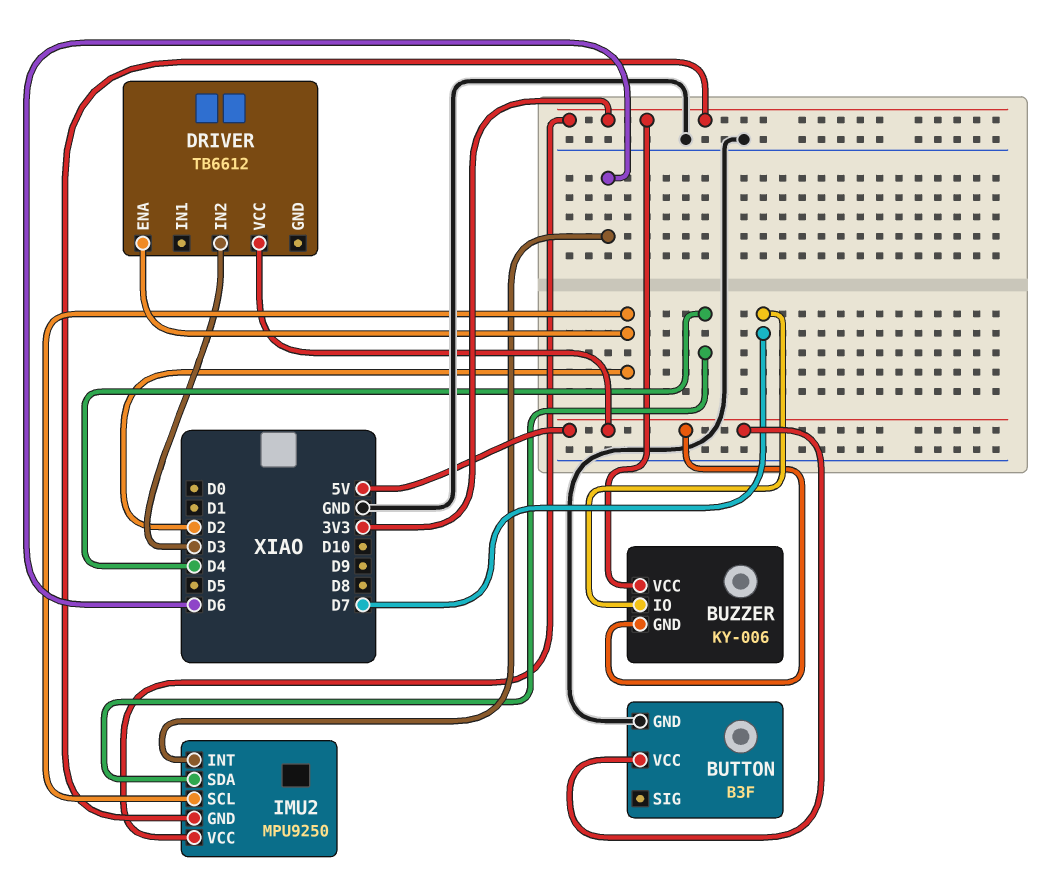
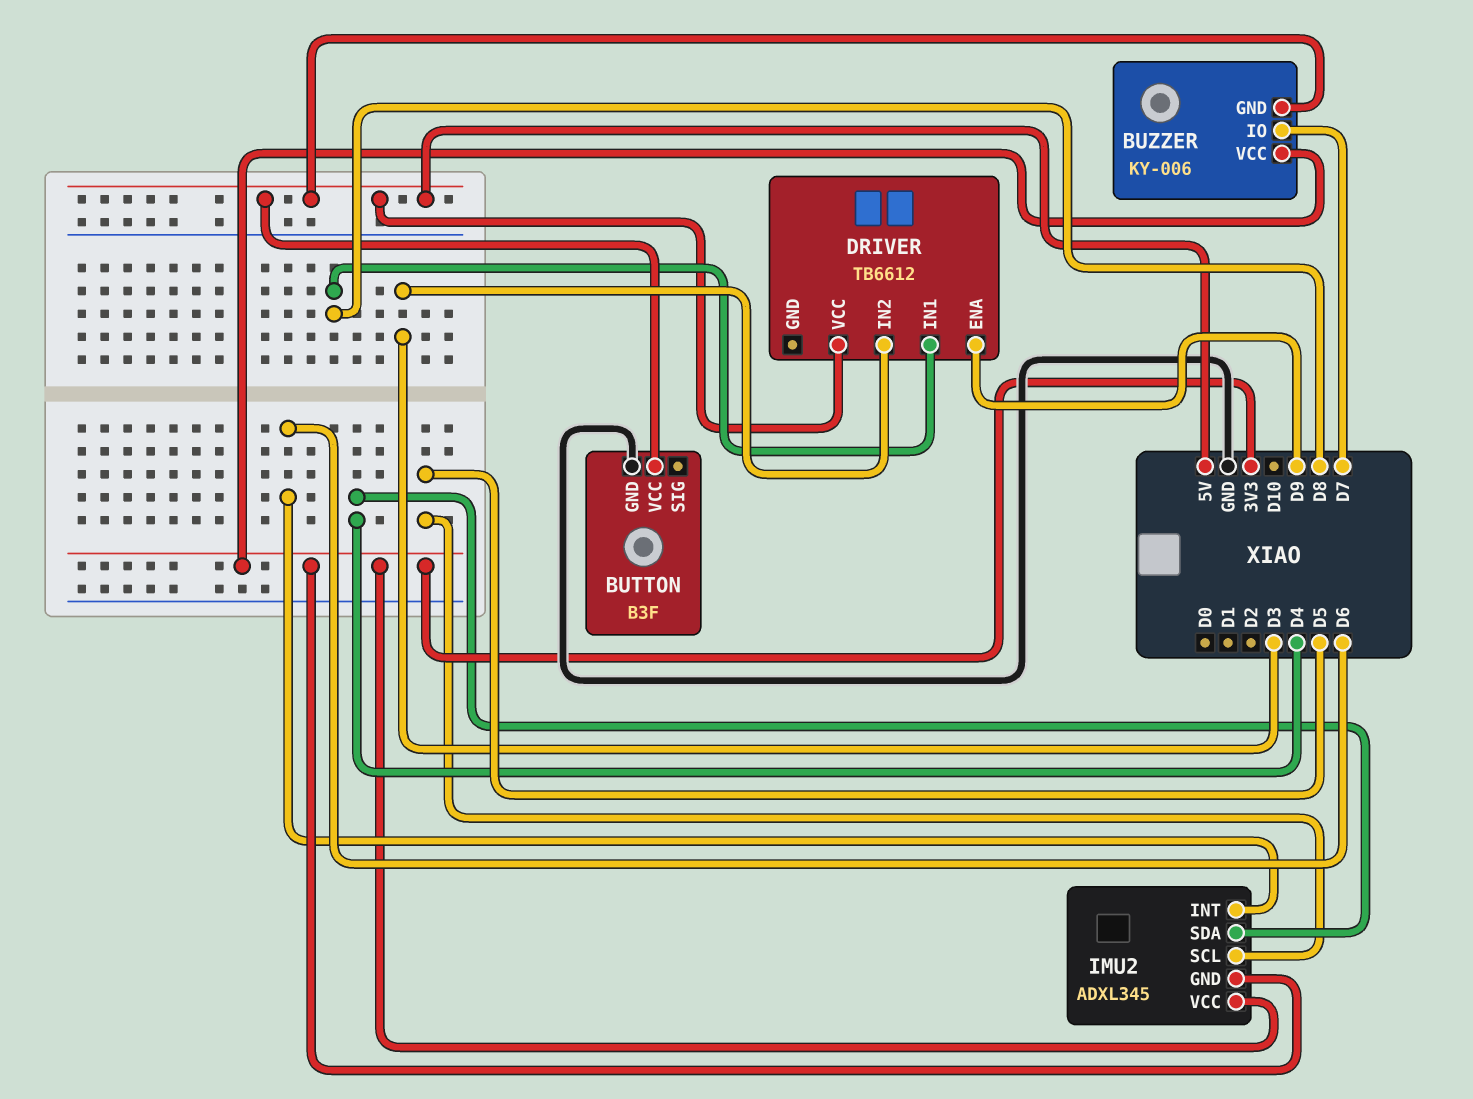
DRIVER pin ENA: D2 -> D9
DRIVER pin IN1: none -> D8
IMU2: MPU9250 -> ADXL345
IMU2 pin SCL: D2 -> D5

